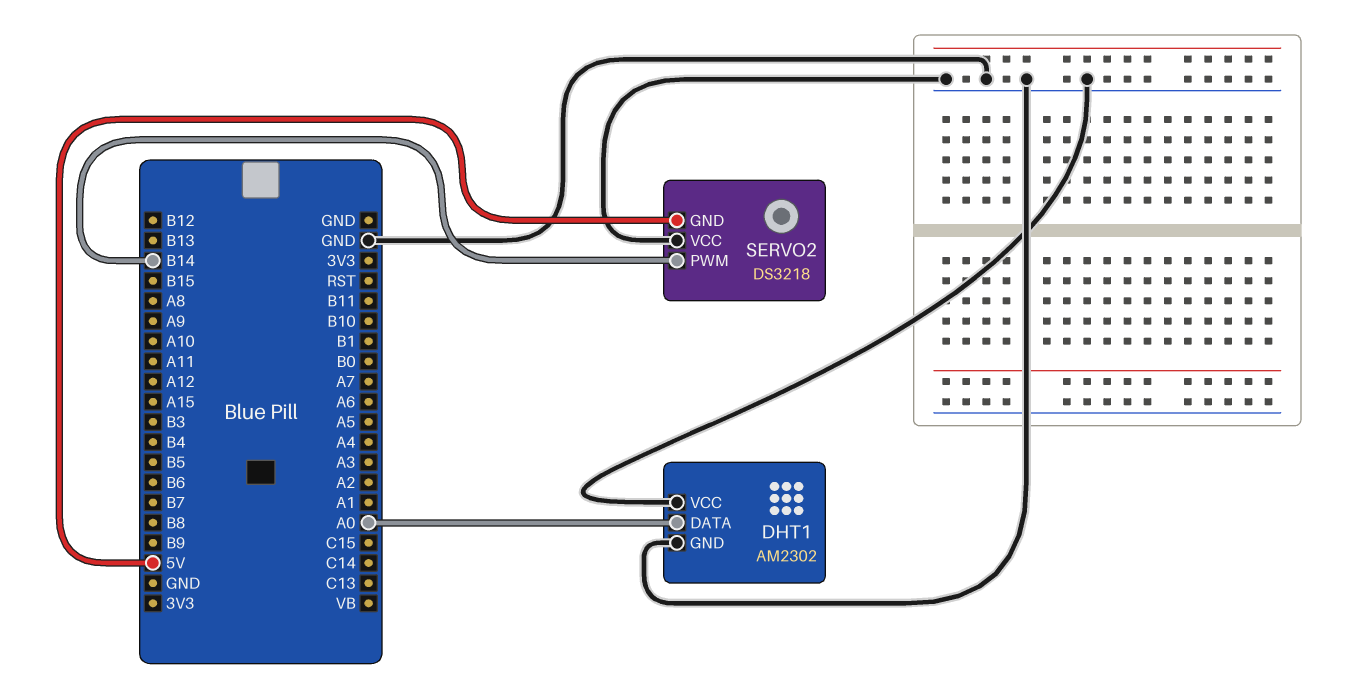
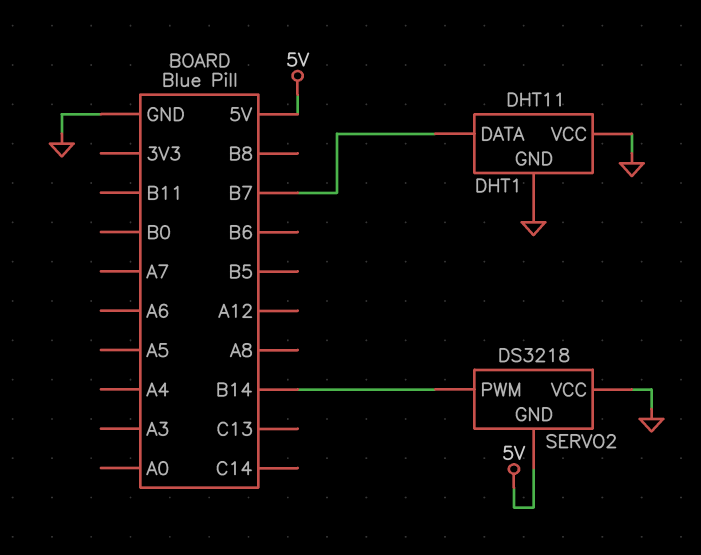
DHT1: AM2302 -> DHT11
DHT1 pin DATA: A0 -> B7

